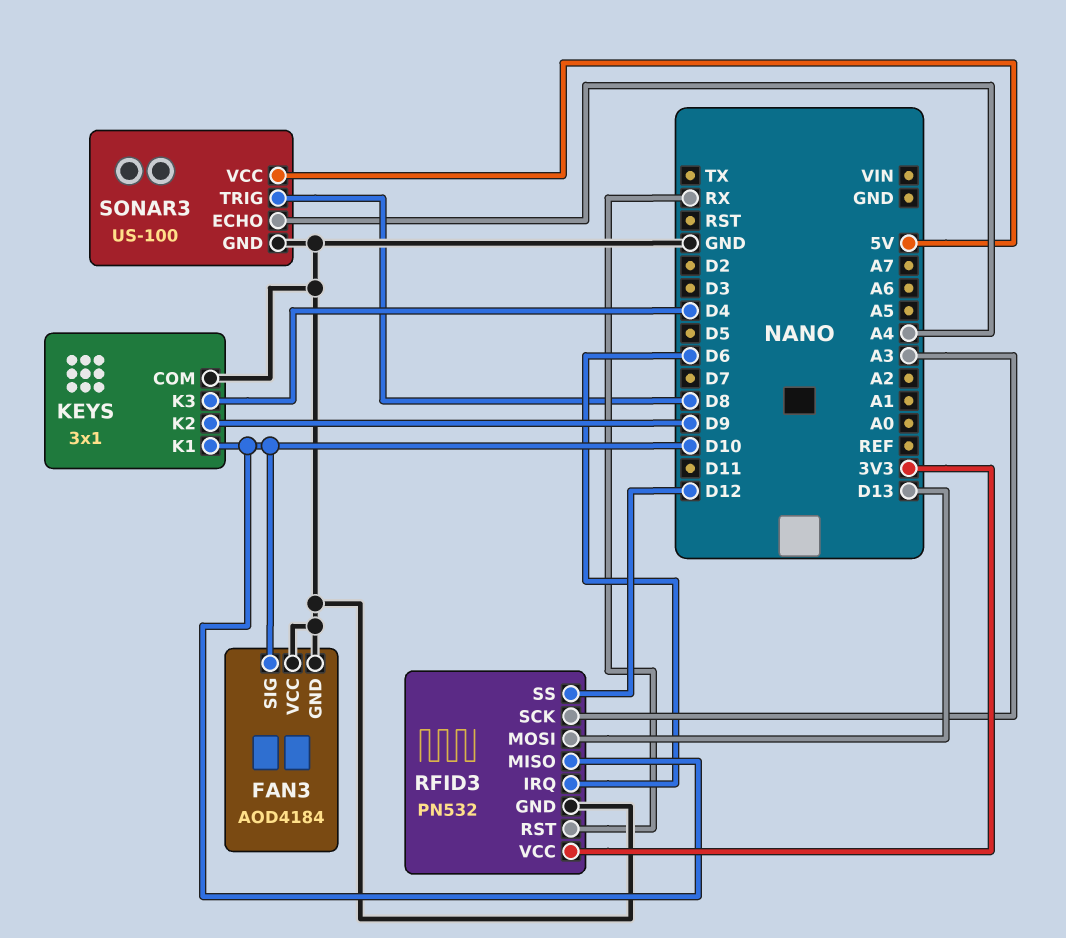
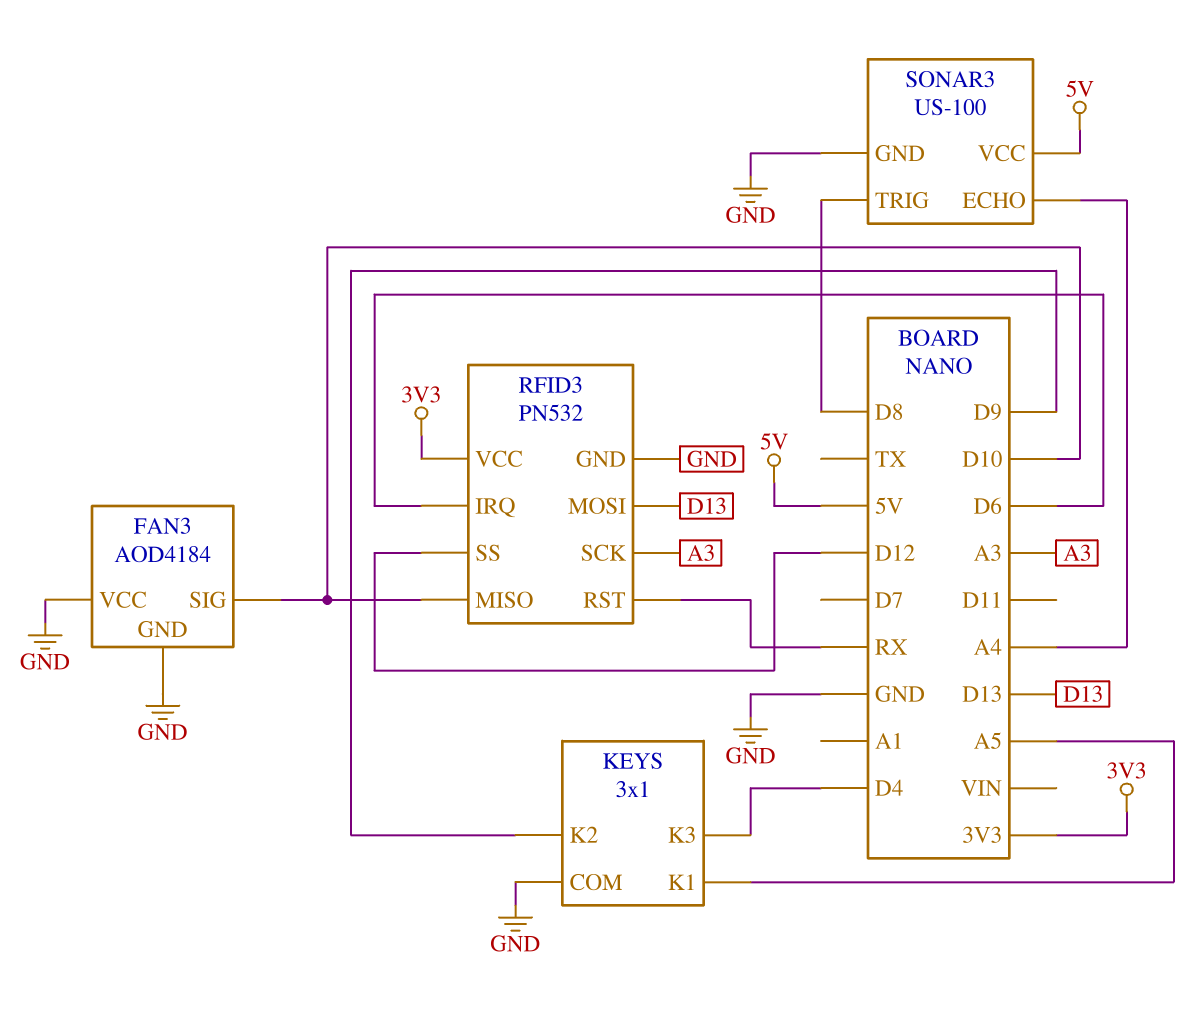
KEYS pin K1: D10 -> A5

